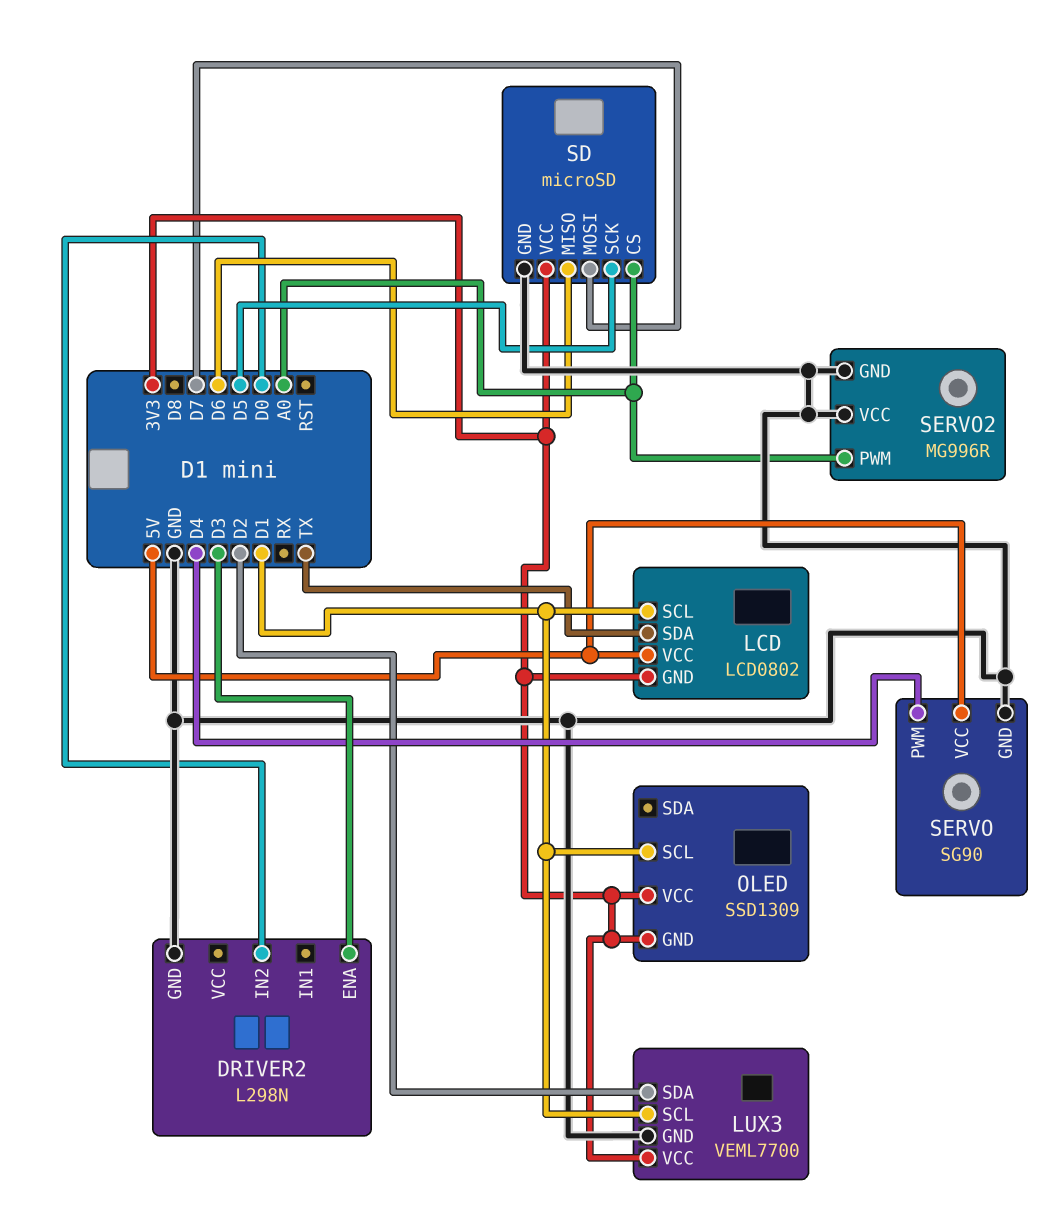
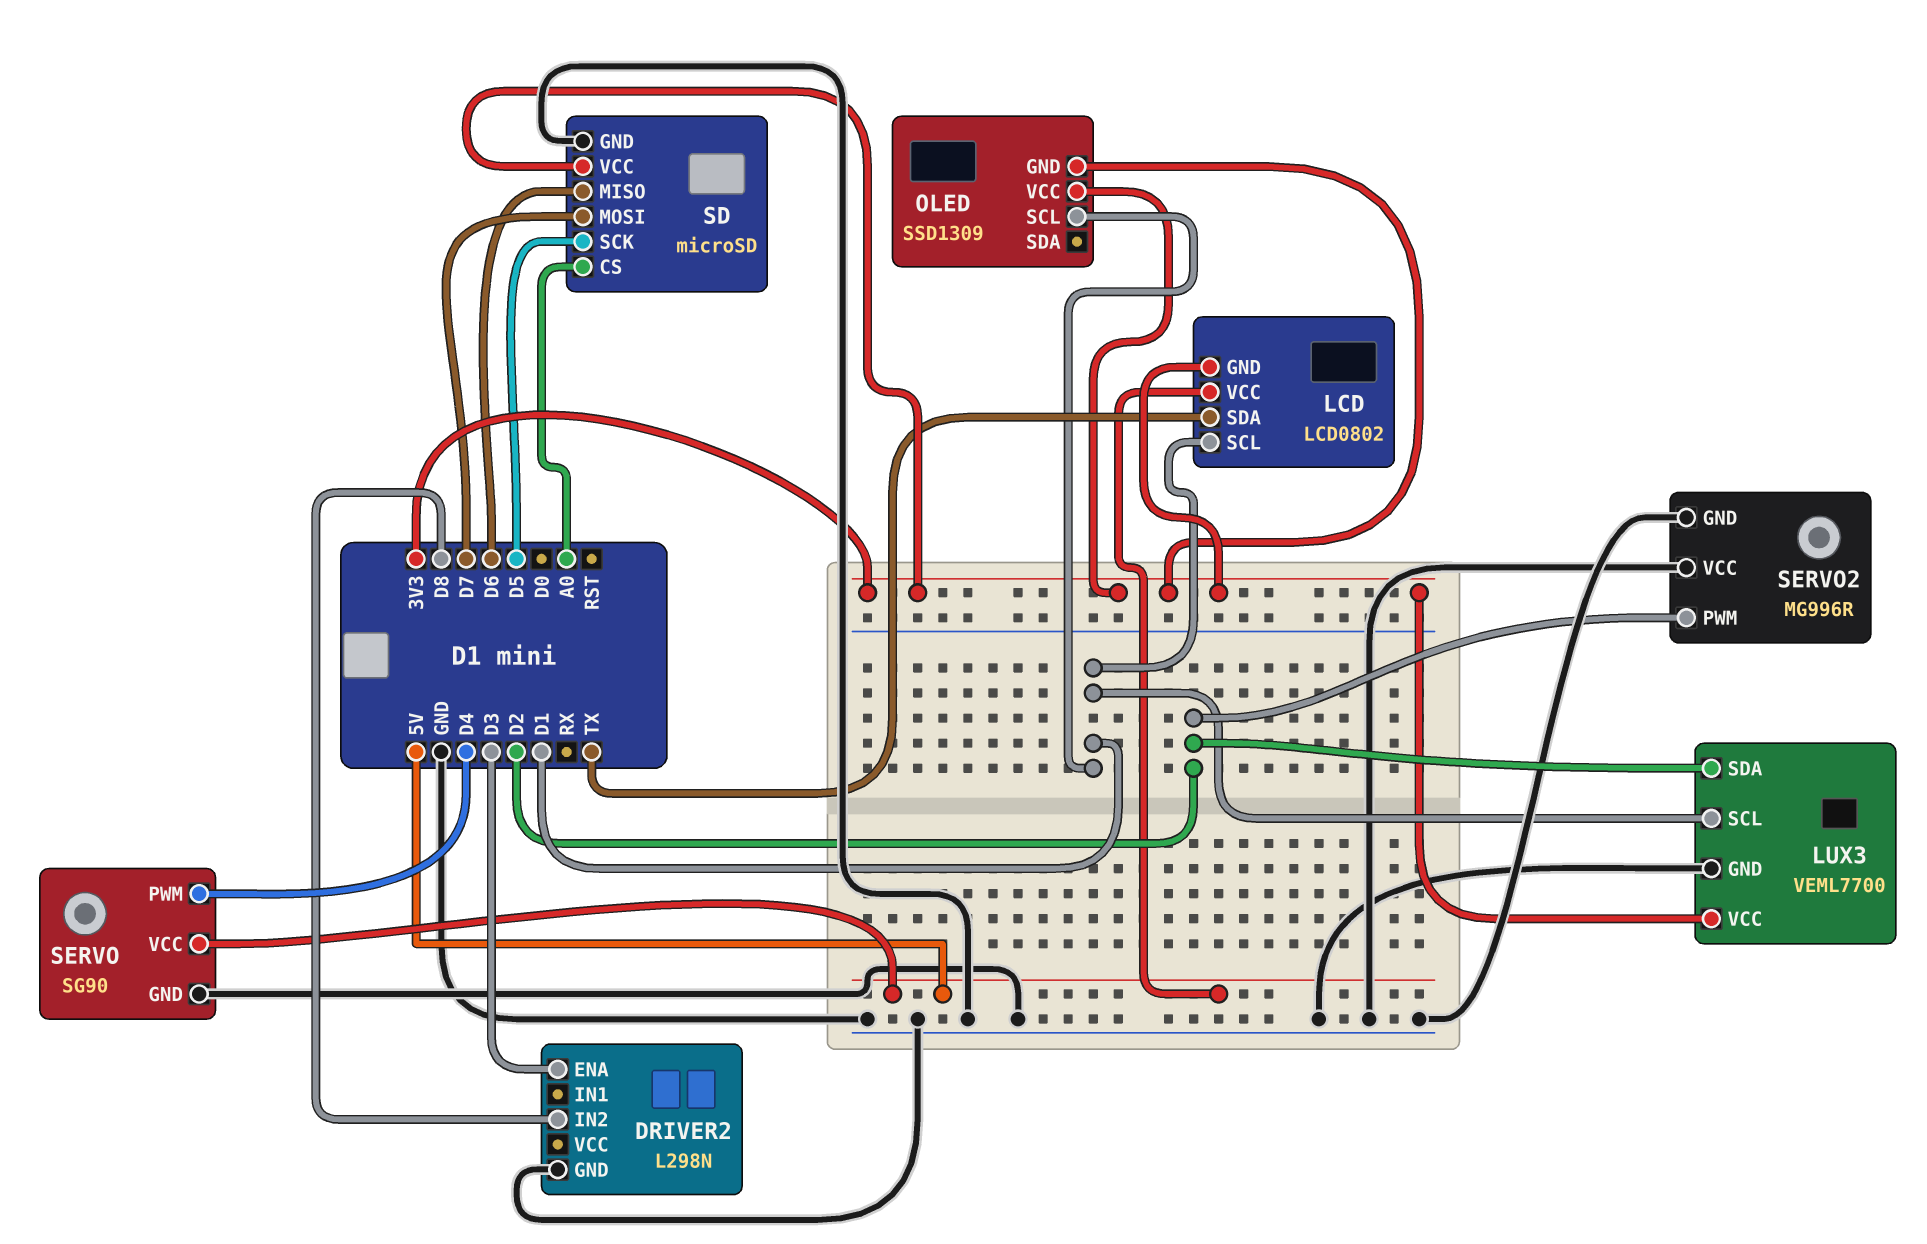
DRIVER2 pin IN2: D0 -> D8
SERVO2 pin PWM: A0 -> D2

